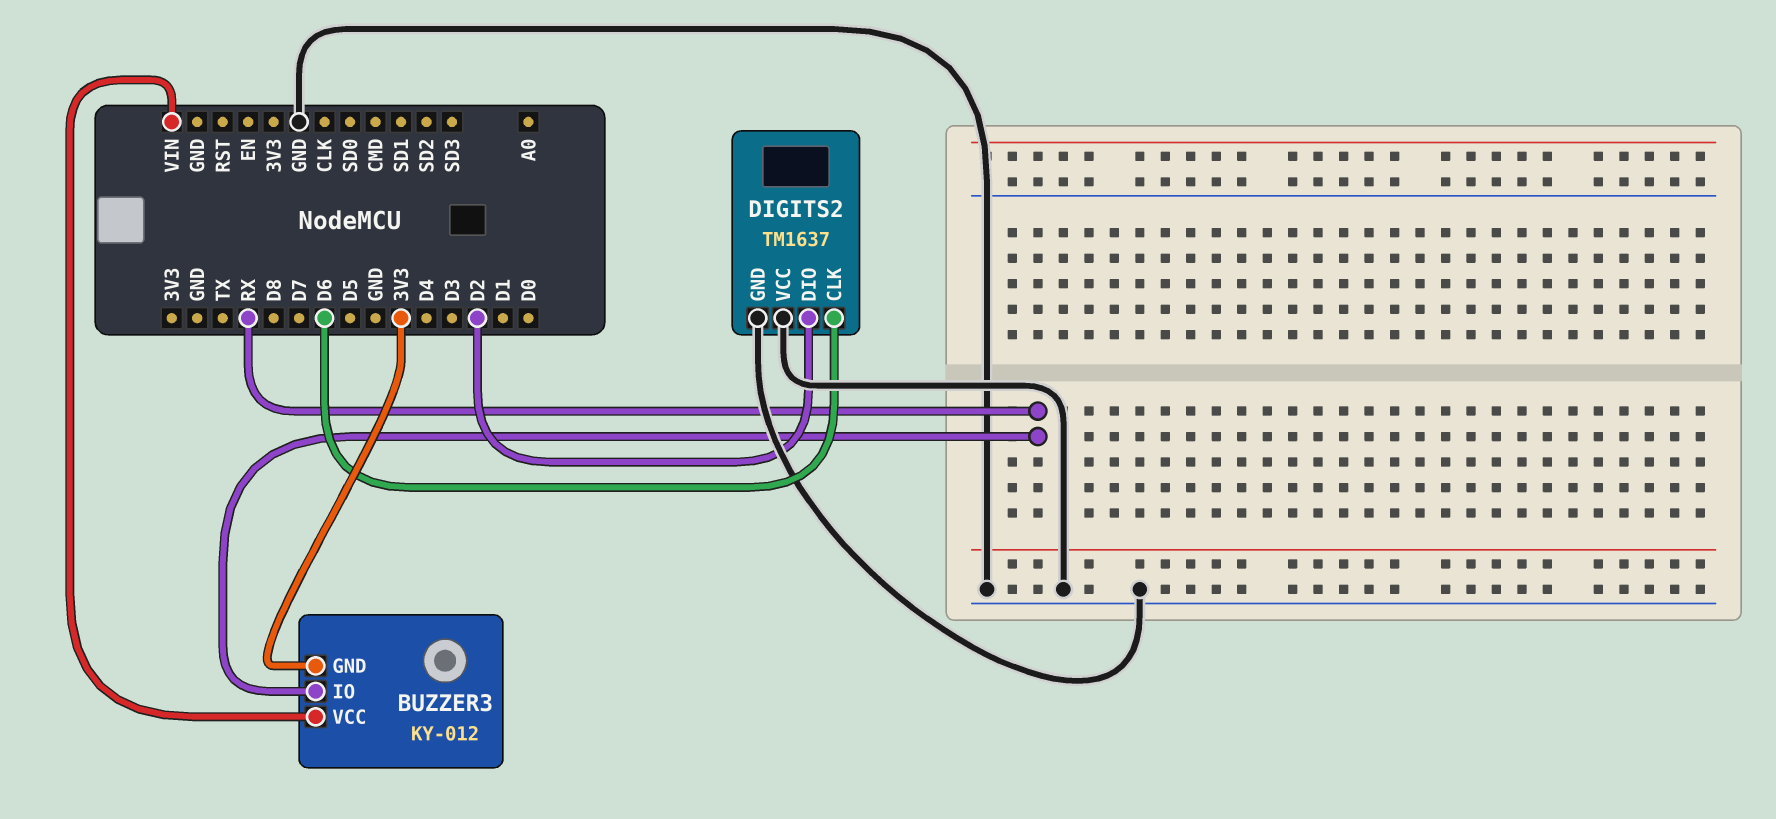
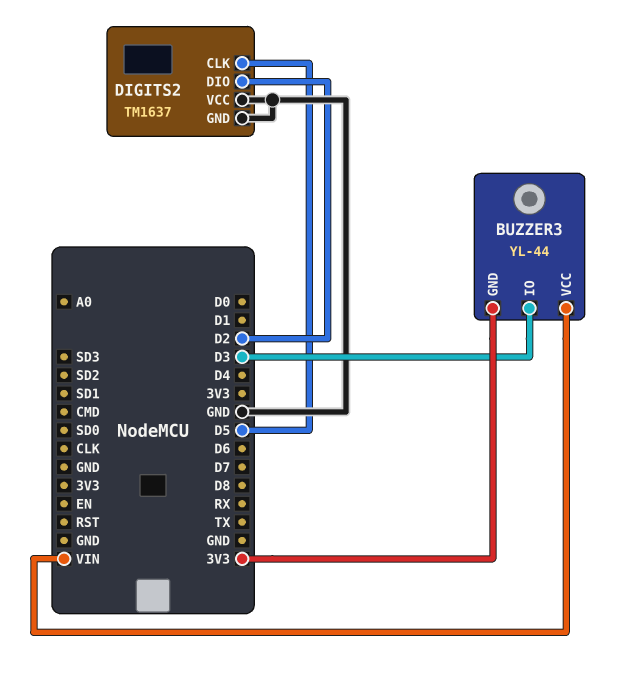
BUZZER3: KY-012 -> YL-44
BUZZER3 pin IO: RX -> D3
DIGITS2 pin CLK: D6 -> D5

